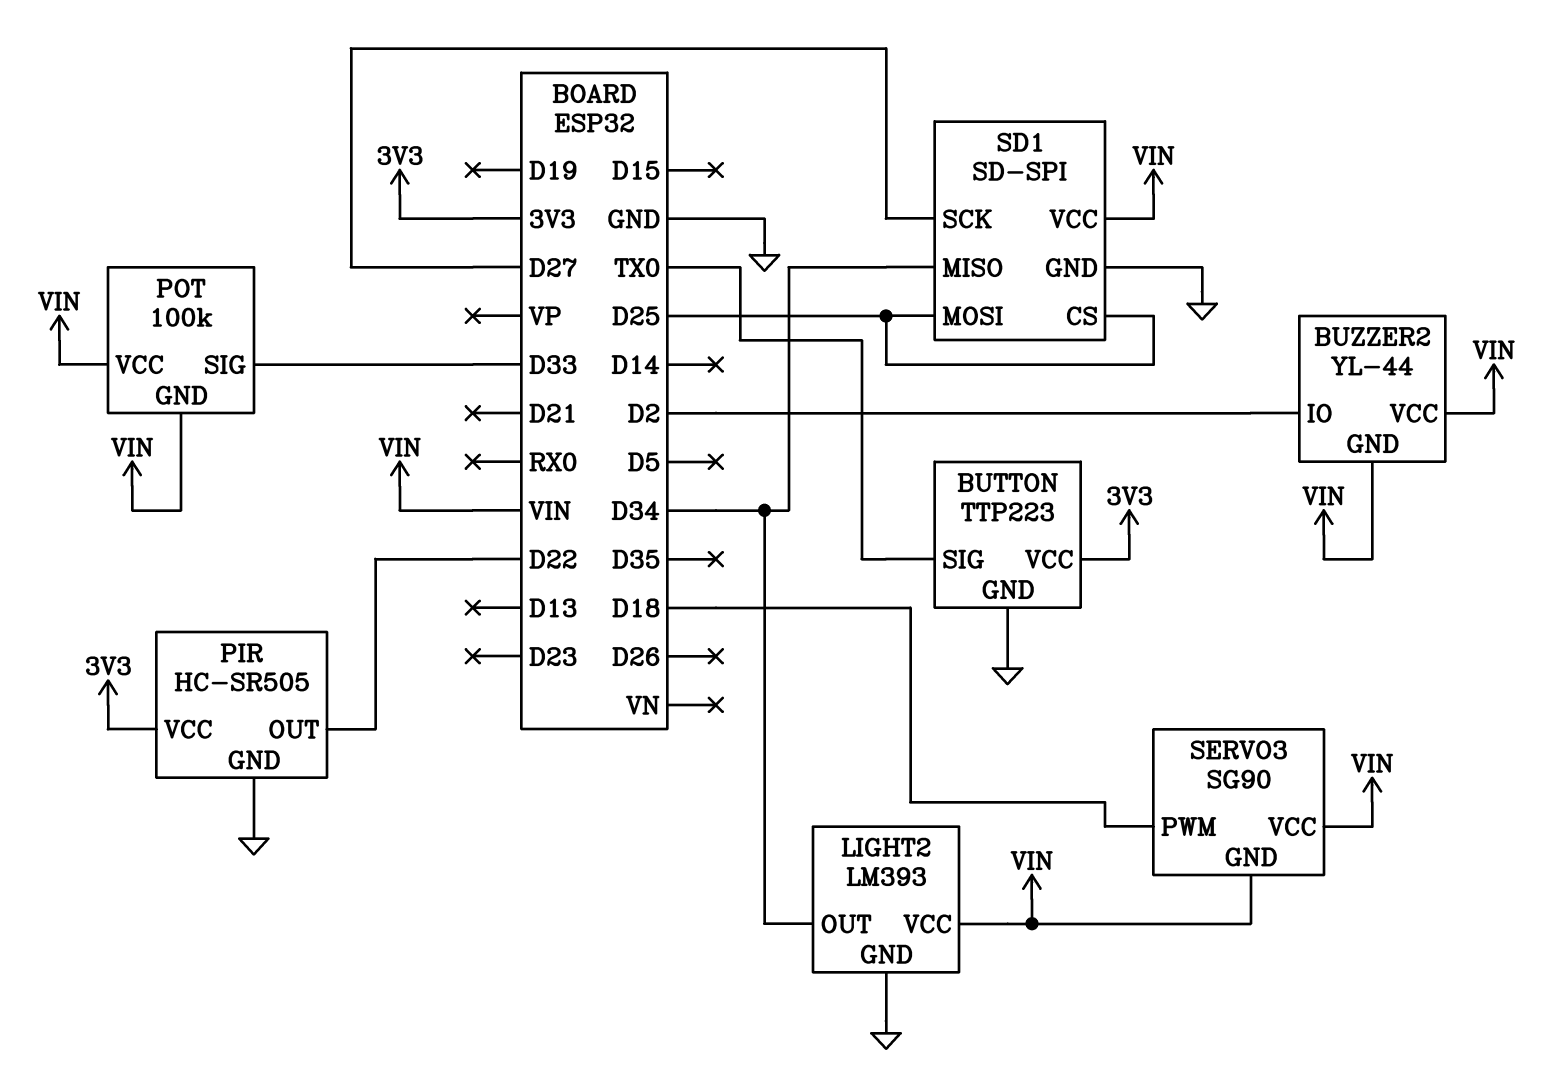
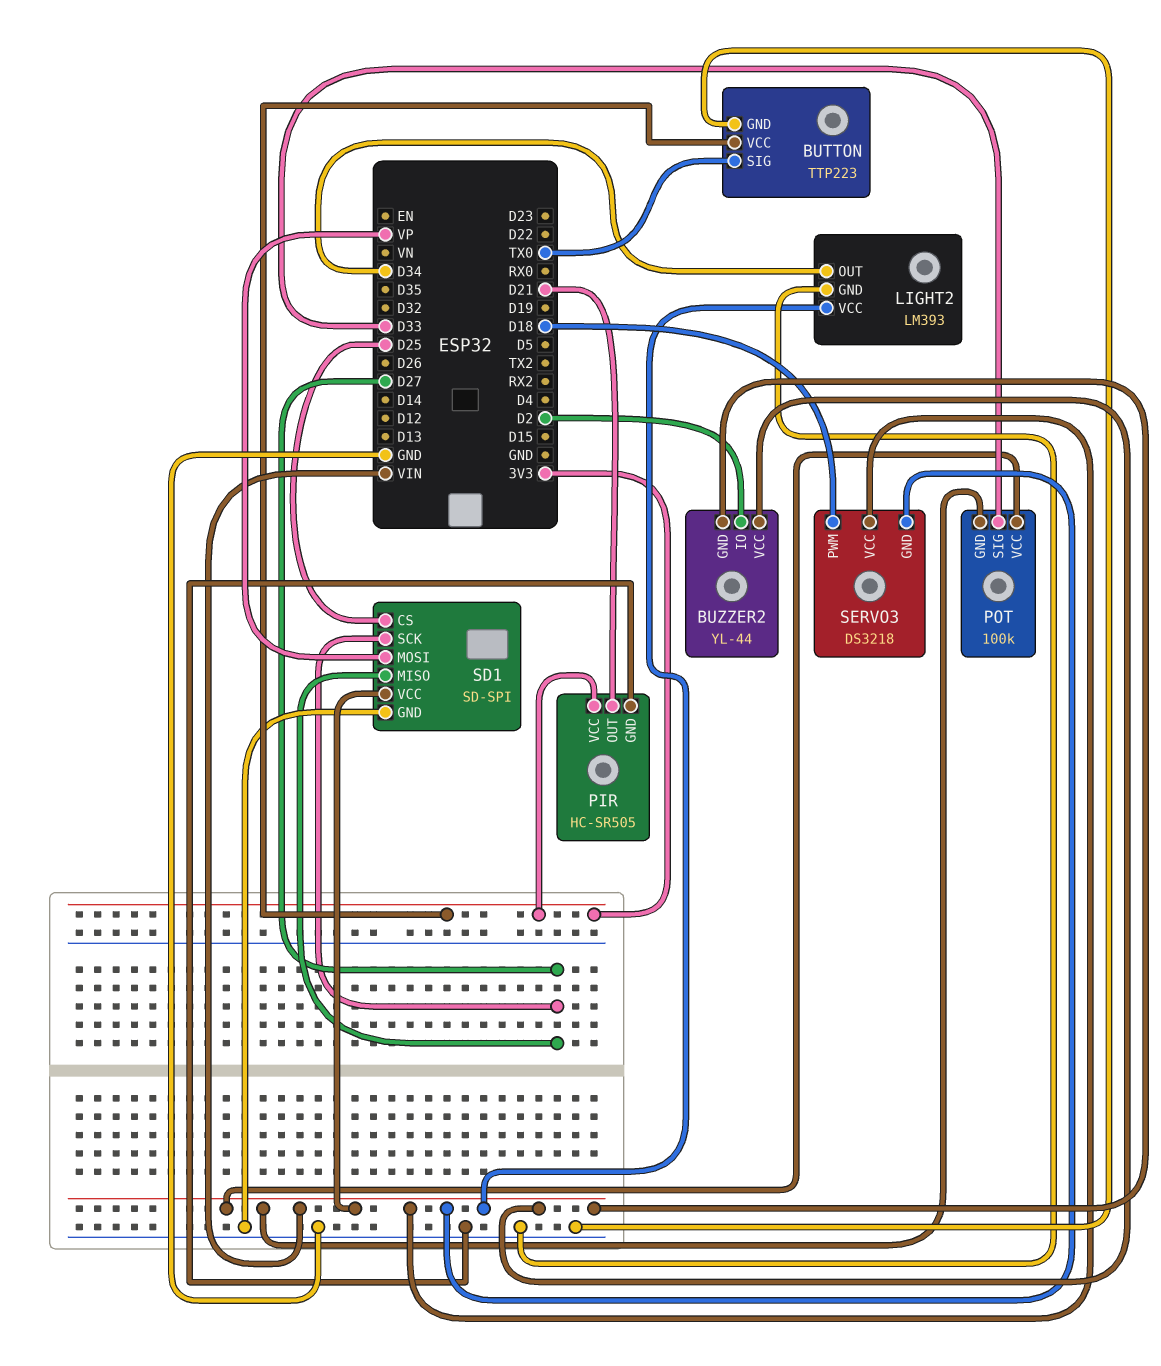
PIR pin OUT: D22 -> D21
SD1 pin MISO: D34 -> D27
SD1 pin MOSI: D25 -> VP
SERVO3: SG90 -> DS3218

